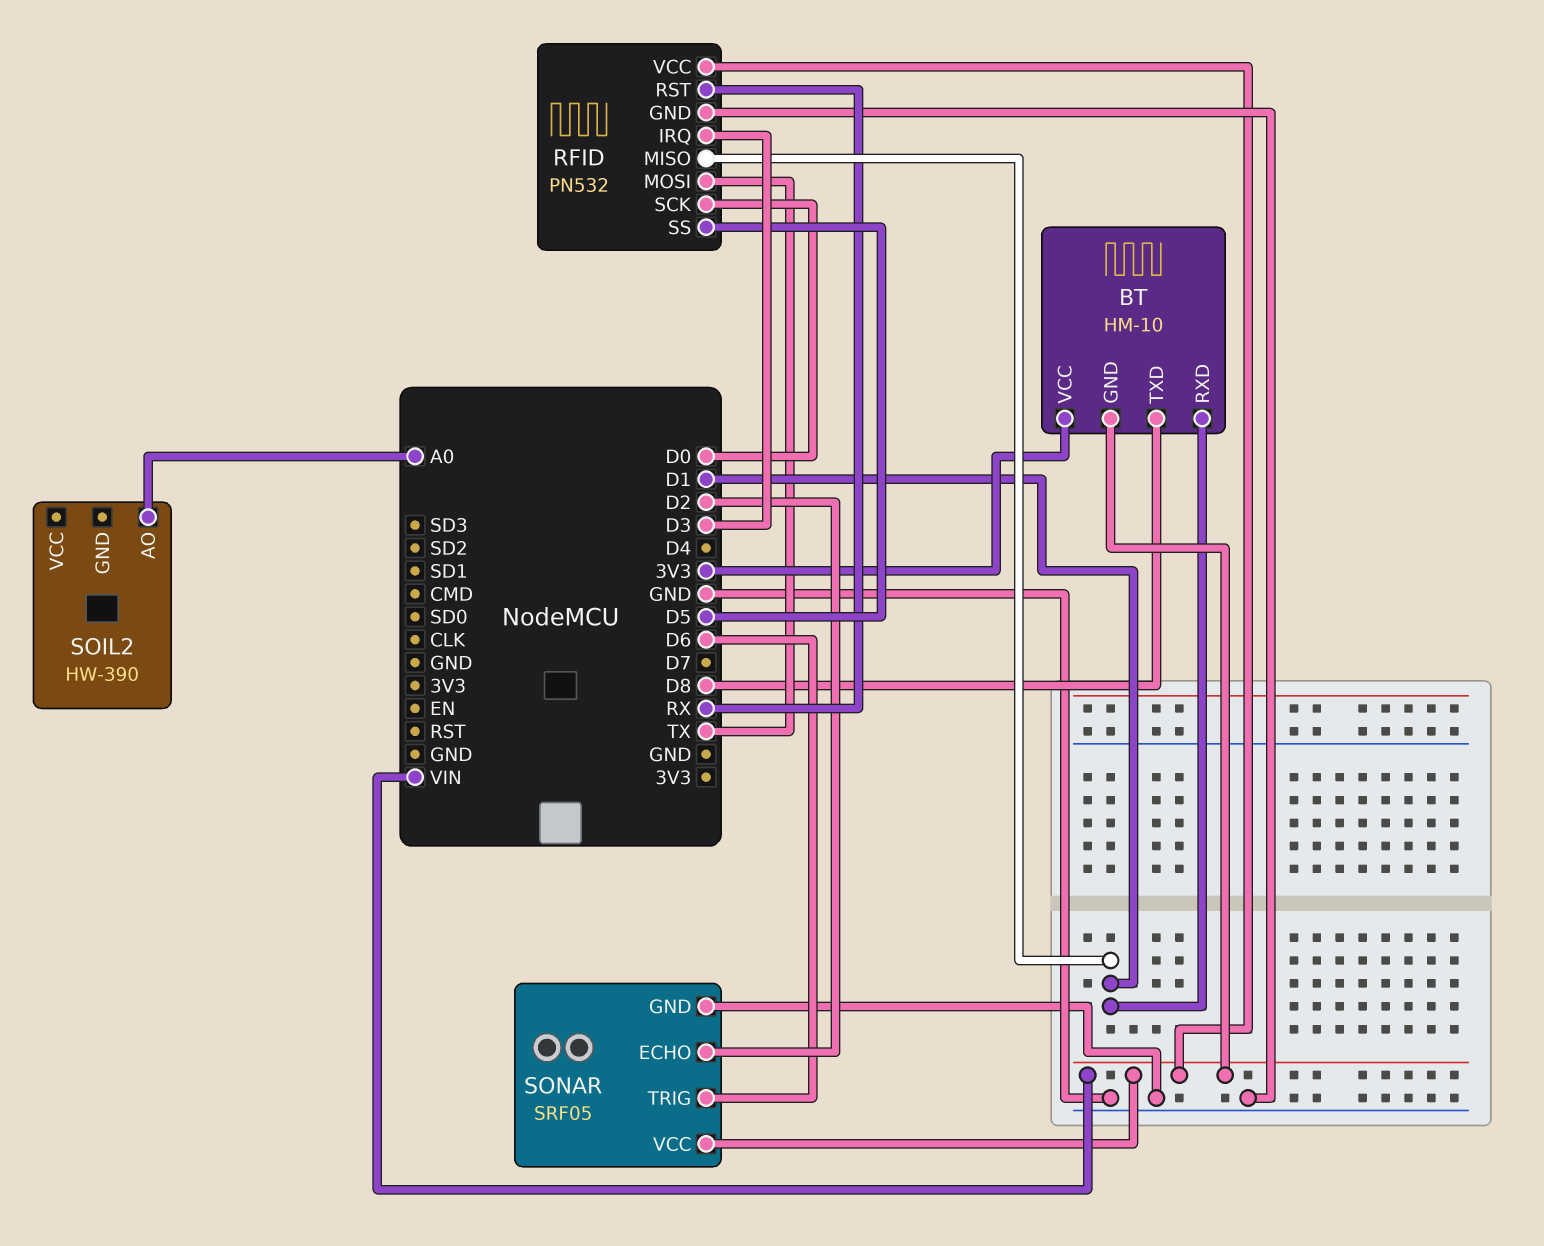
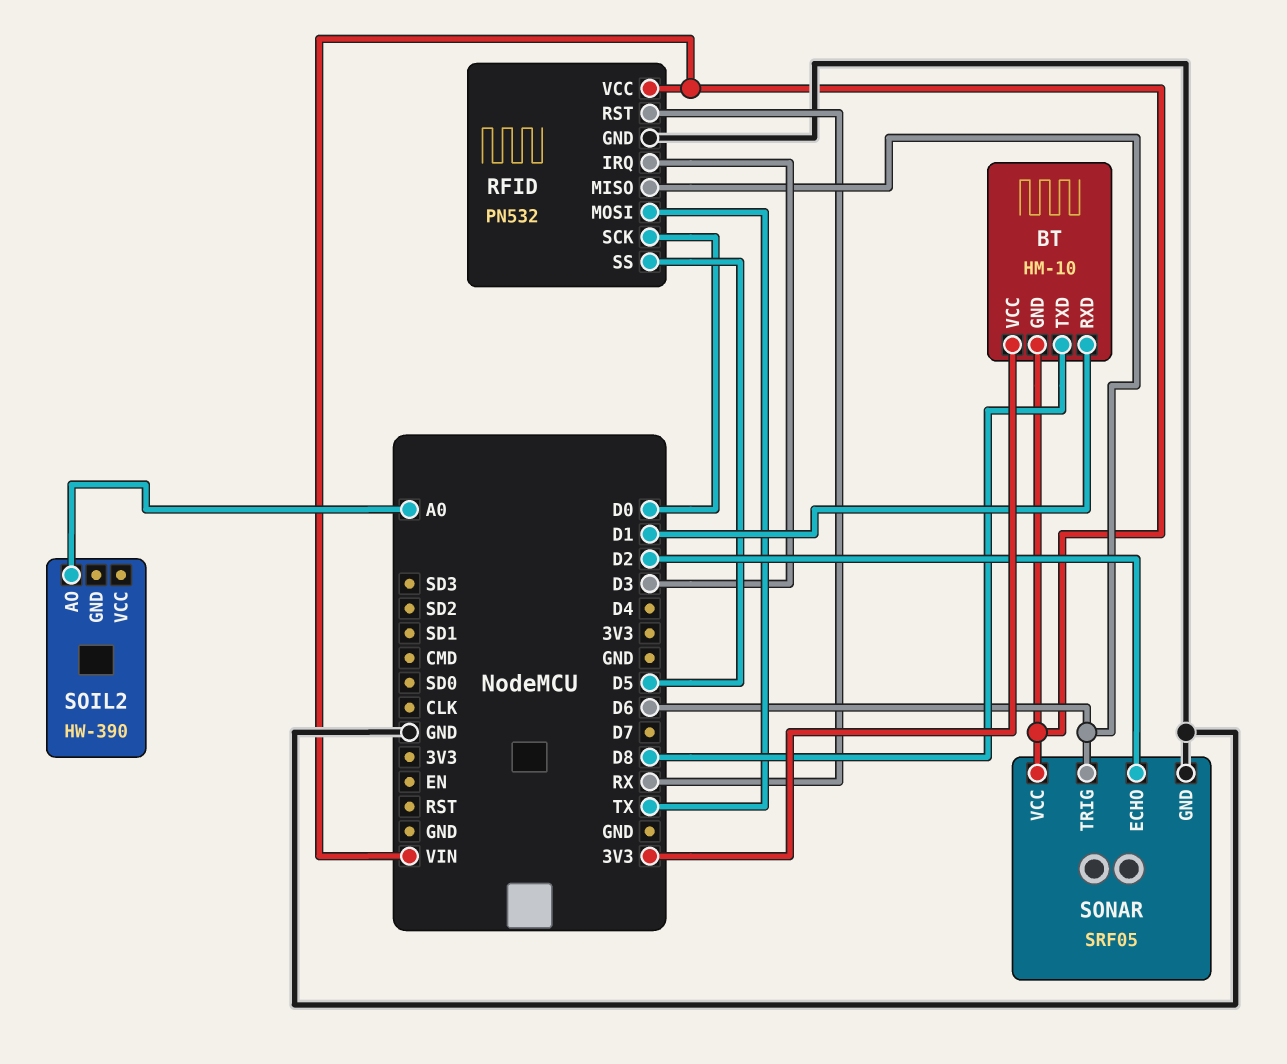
RFID pin MISO: D1 -> D6

